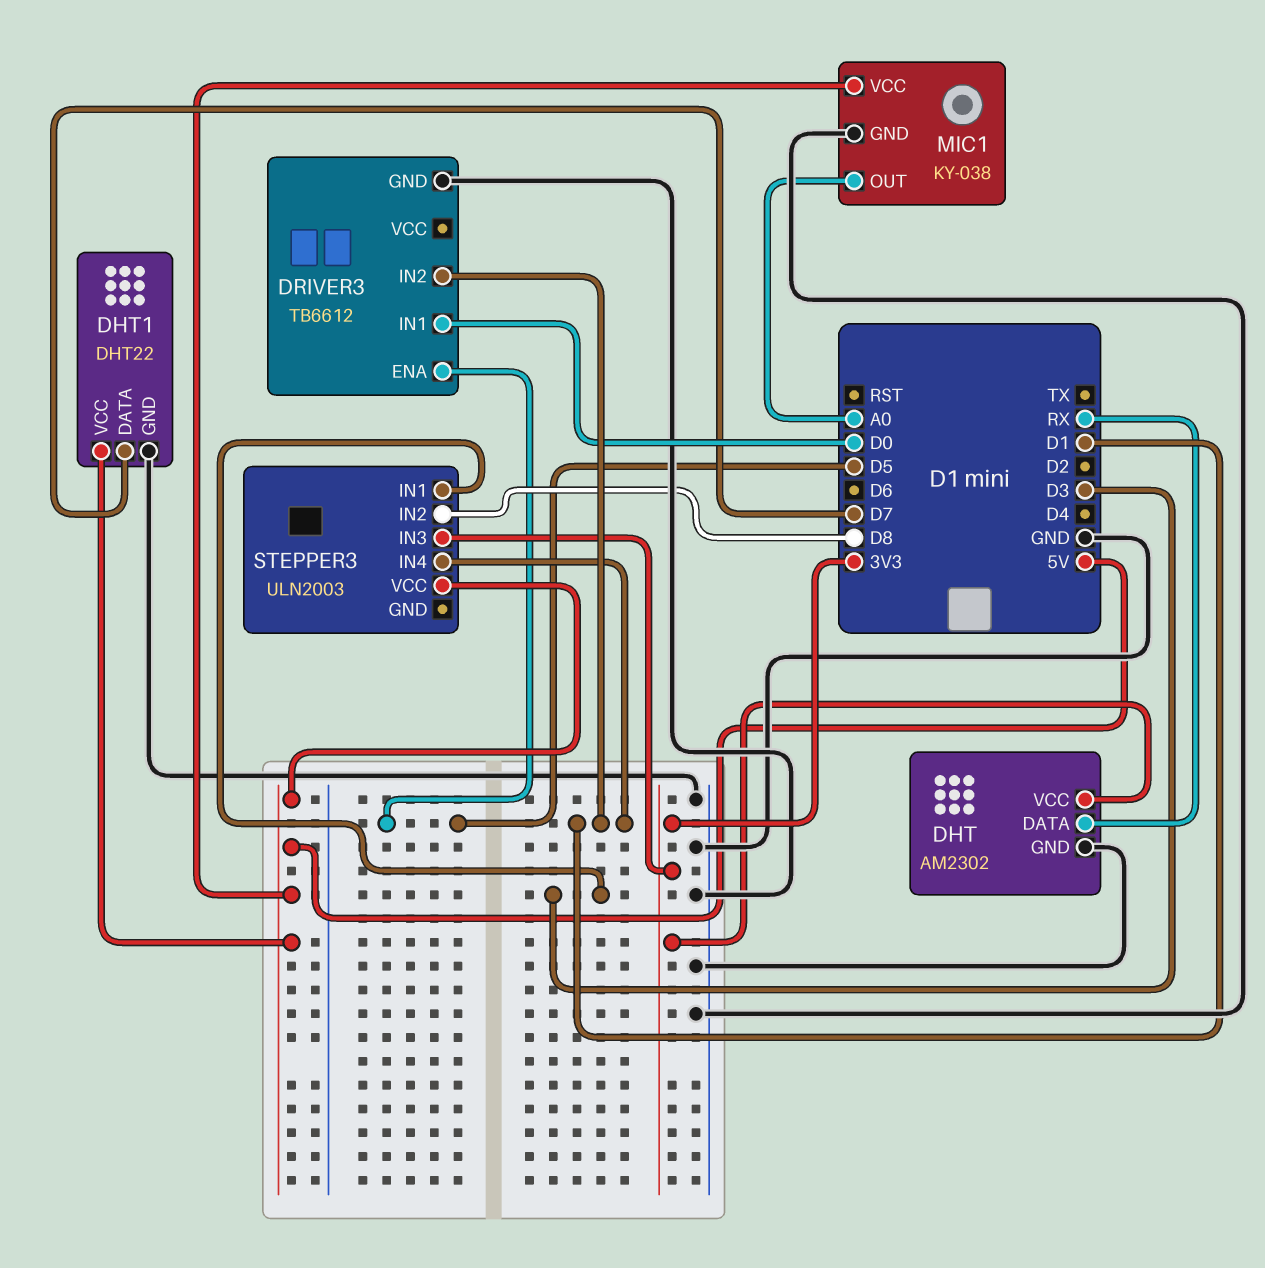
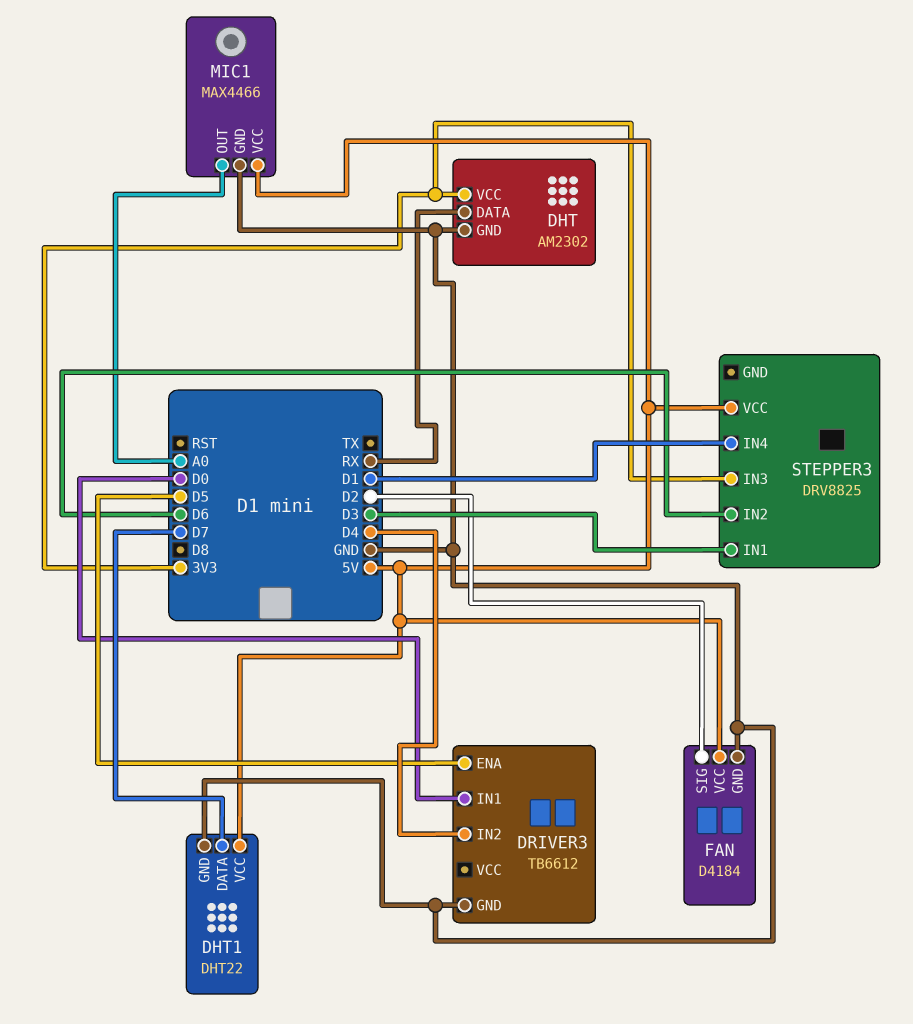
DRIVER3 pin IN2: D1 -> D4
FAN: none -> D4184
FAN pin GND: none -> GND
FAN pin SIG: none -> D2
FAN pin VCC: none -> 5V
MIC1: KY-038 -> MAX4466
STEPPER3: ULN2003 -> DRV8825
STEPPER3 pin IN2: D8 -> D6

